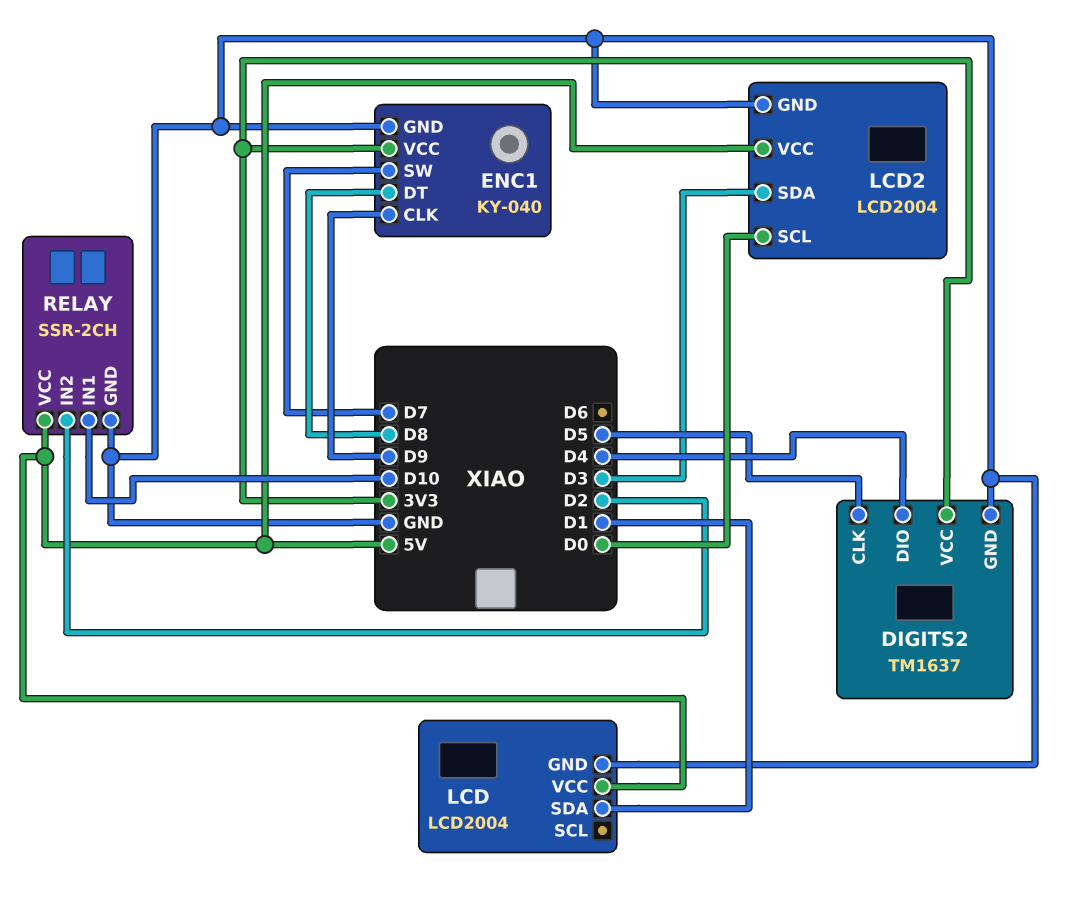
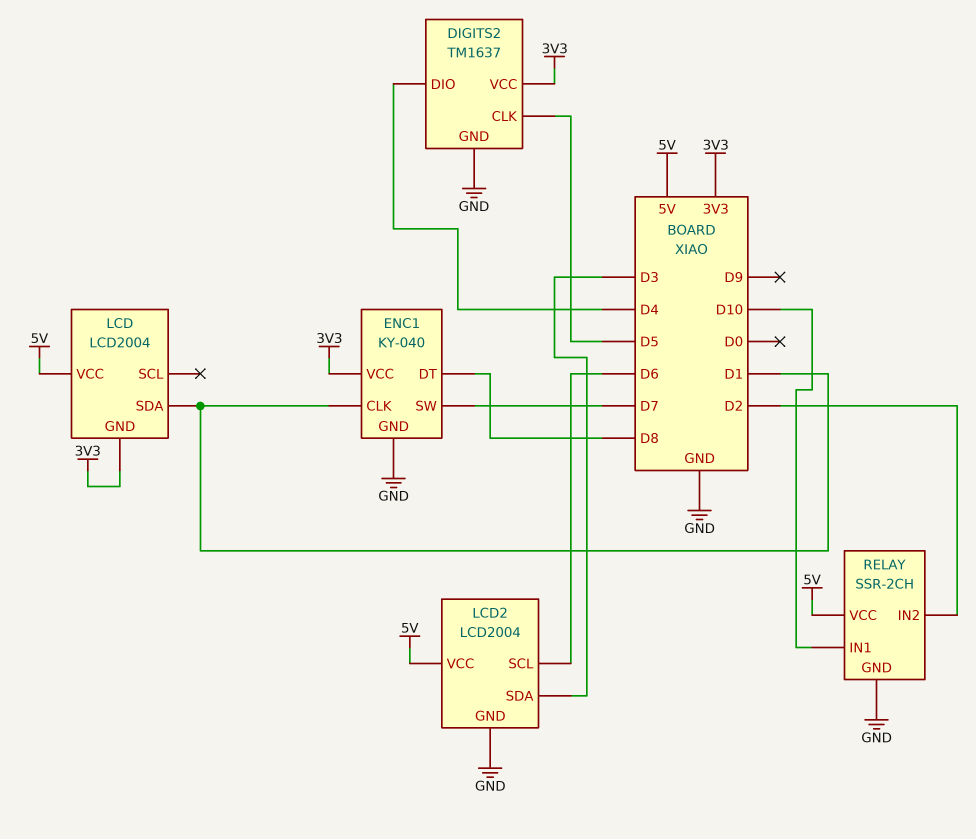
ENC1 pin CLK: D9 -> D1
LCD pin GND: GND -> 3V3
LCD2 pin SCL: D0 -> D6

